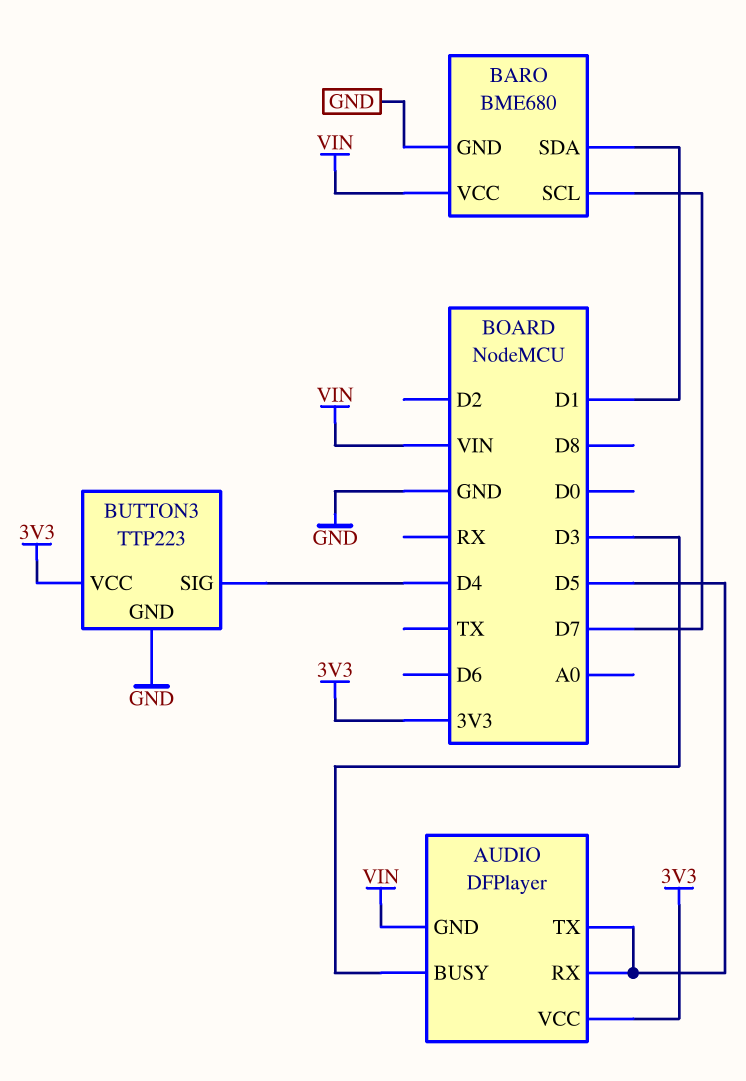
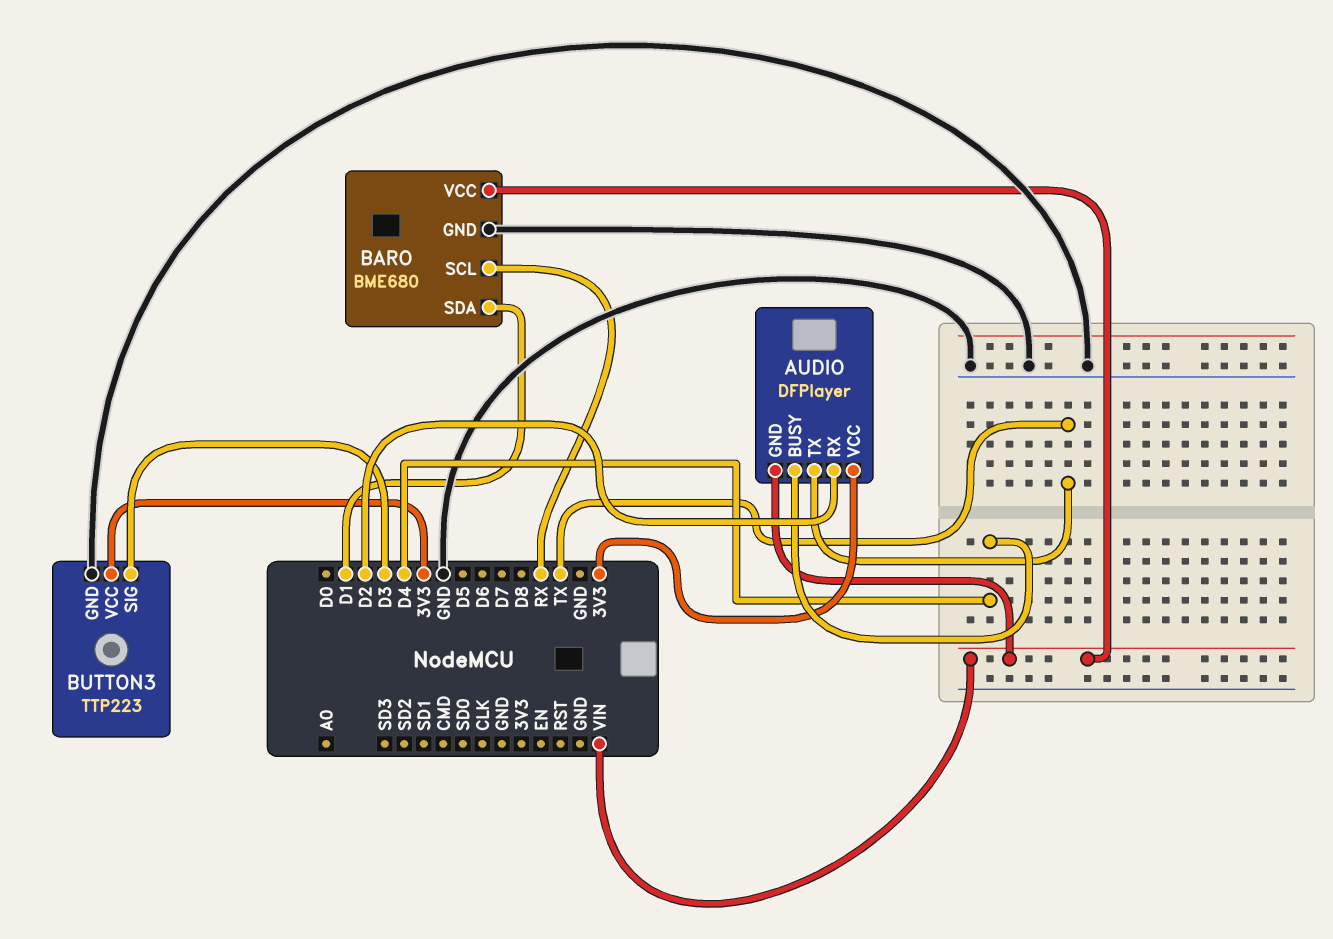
AUDIO pin BUSY: D3 -> D4
AUDIO pin RX: D5 -> D2
AUDIO pin TX: D5 -> TX
BARO pin SCL: D7 -> RX
BUTTON3 pin SIG: D4 -> D3

